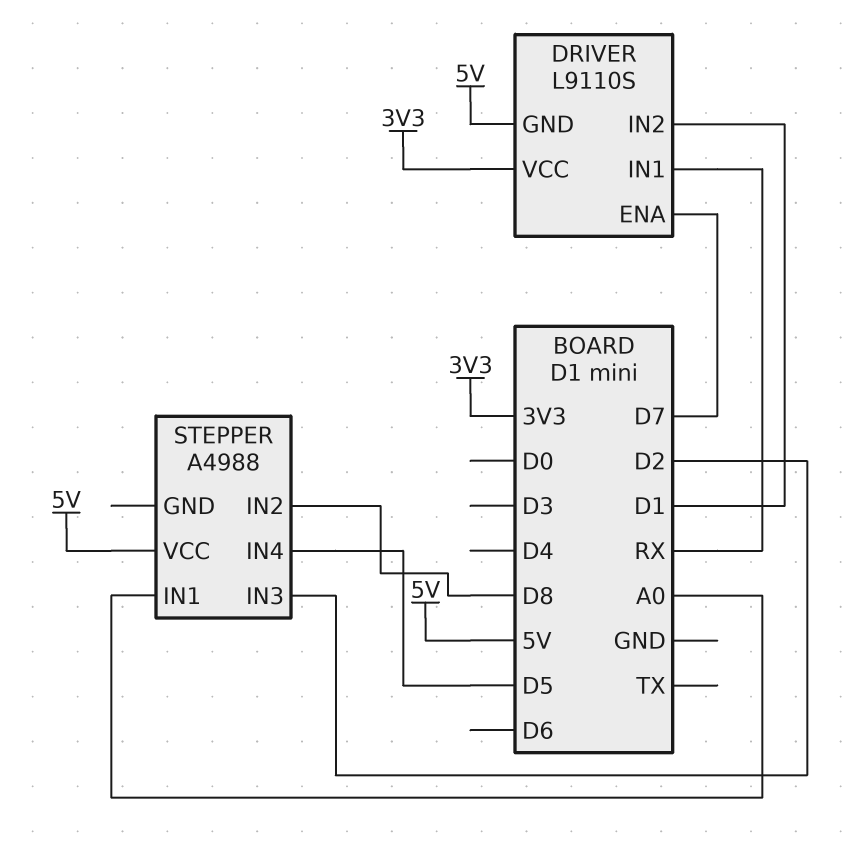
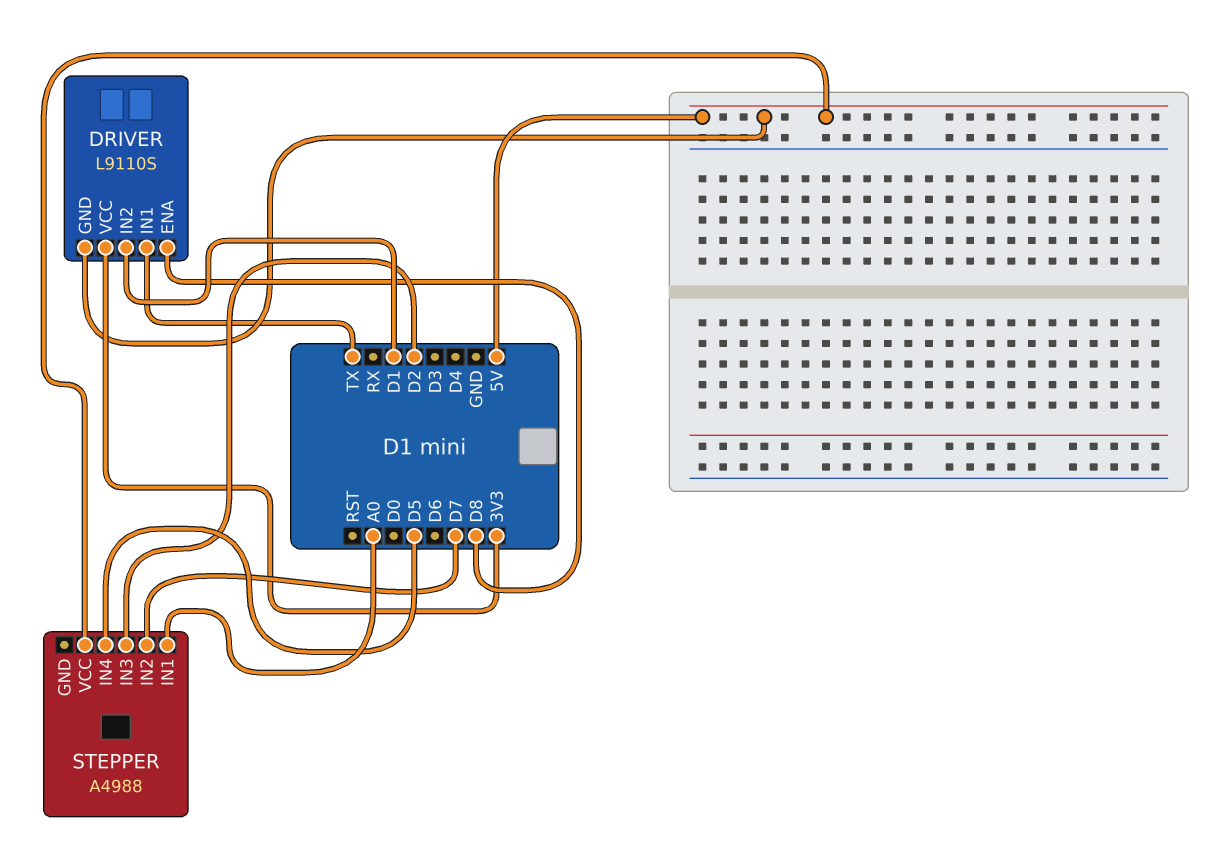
DRIVER pin ENA: D7 -> D8
DRIVER pin IN1: RX -> TX
STEPPER pin IN2: D8 -> D7

